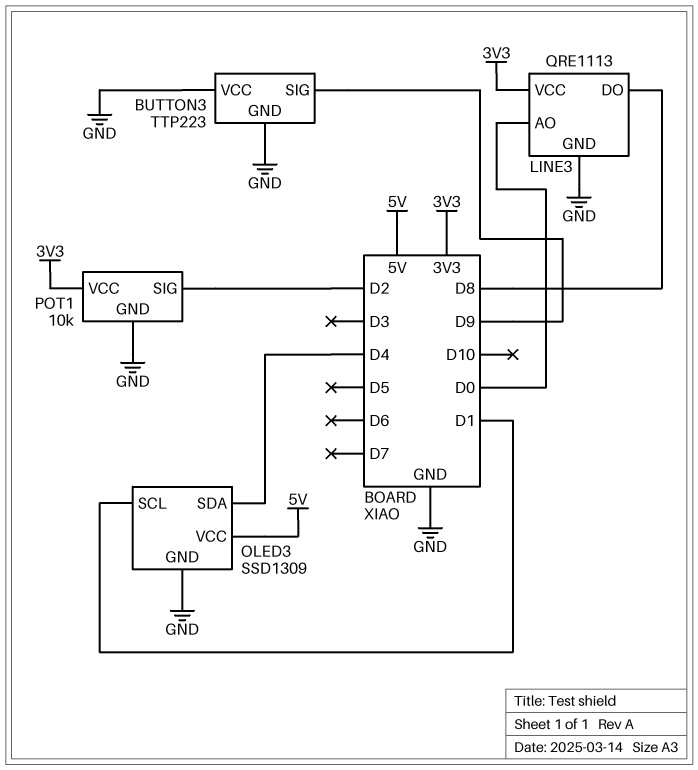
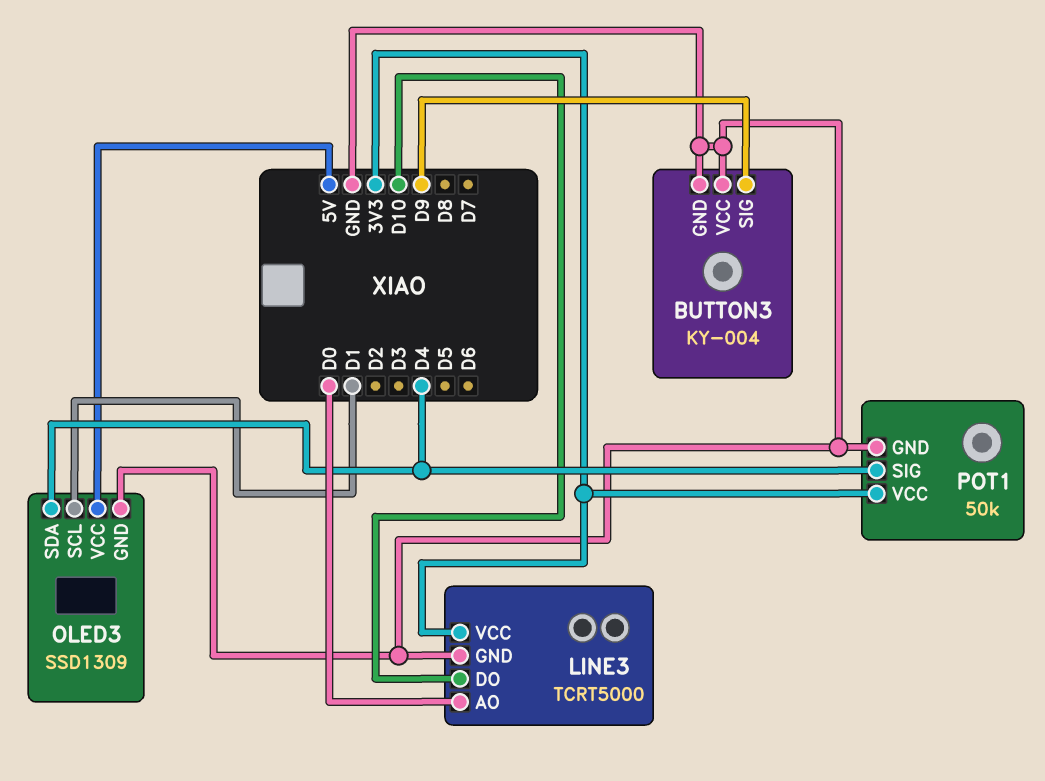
BUTTON3: TTP223 -> KY-004
LINE3: QRE1113 -> TCRT5000
LINE3 pin DO: D8 -> D10
POT1: 10k -> 50k
POT1 pin SIG: D2 -> D4

